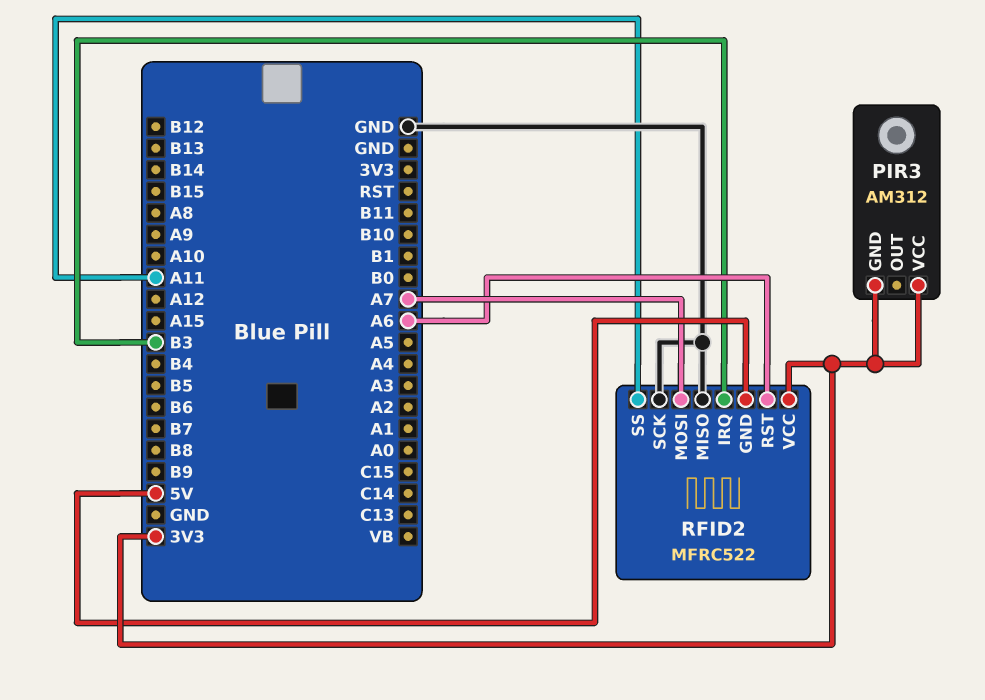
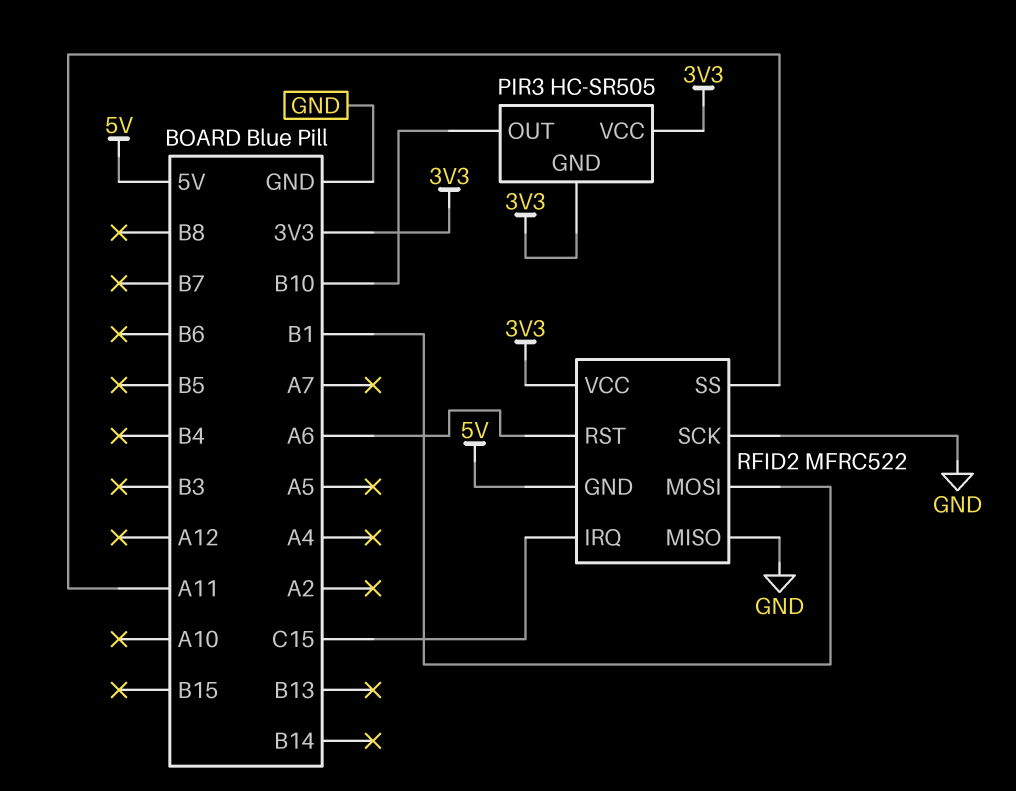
PIR3: AM312 -> HC-SR505
PIR3 pin OUT: none -> B10
RFID2 pin IRQ: B3 -> C15
RFID2 pin MOSI: A7 -> B1

